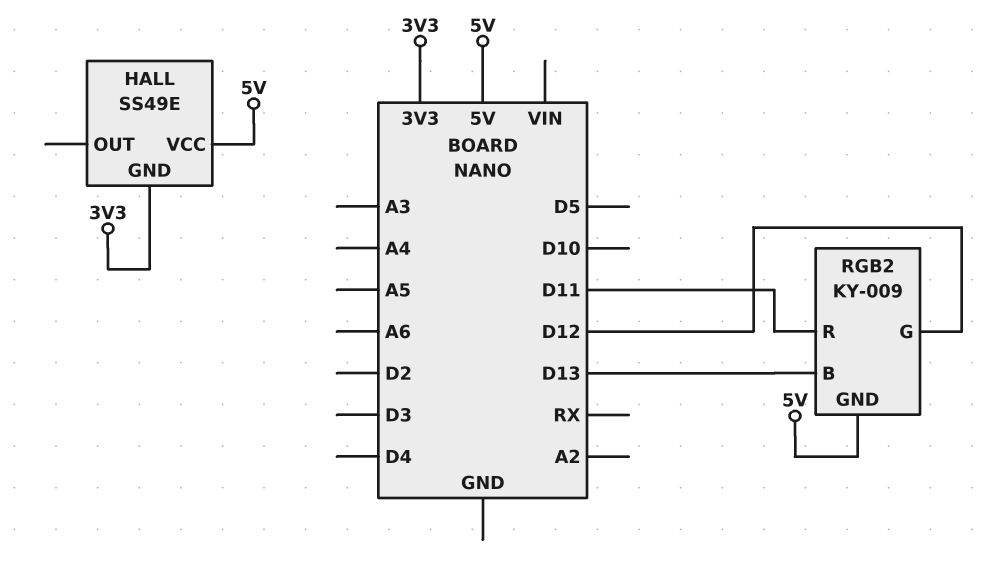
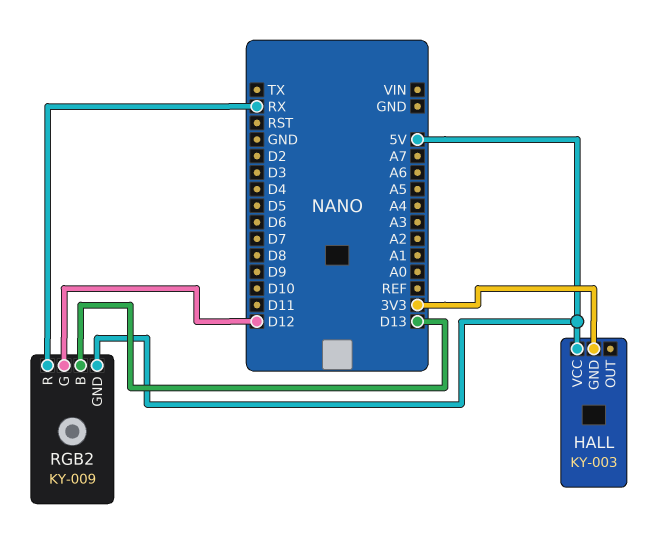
HALL: SS49E -> KY-003
RGB2 pin R: D11 -> RX

